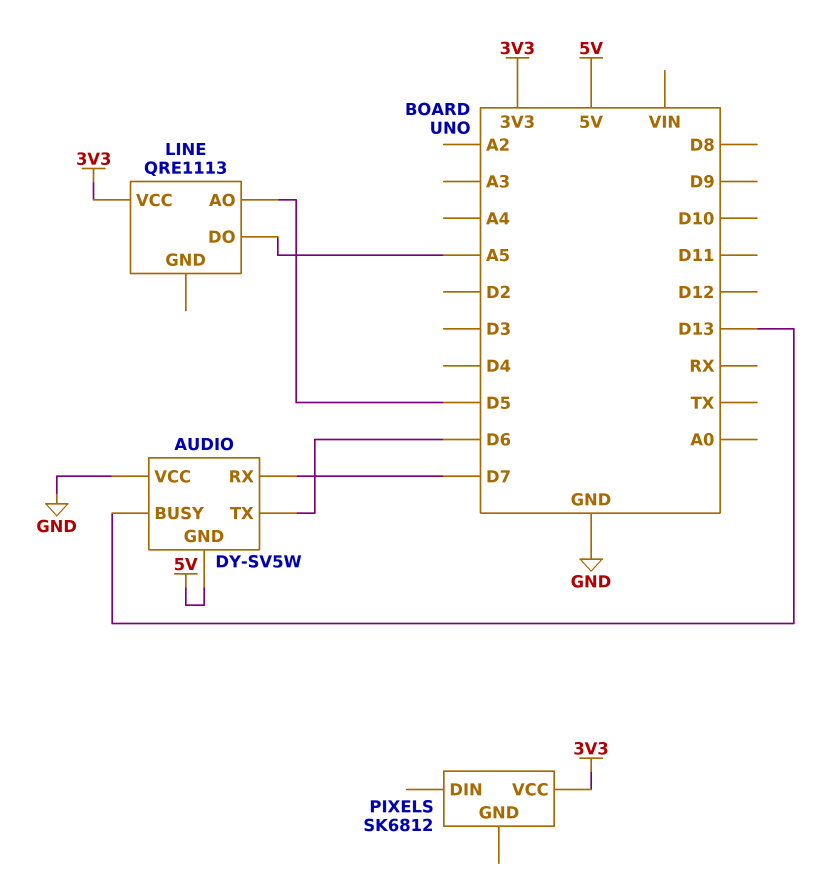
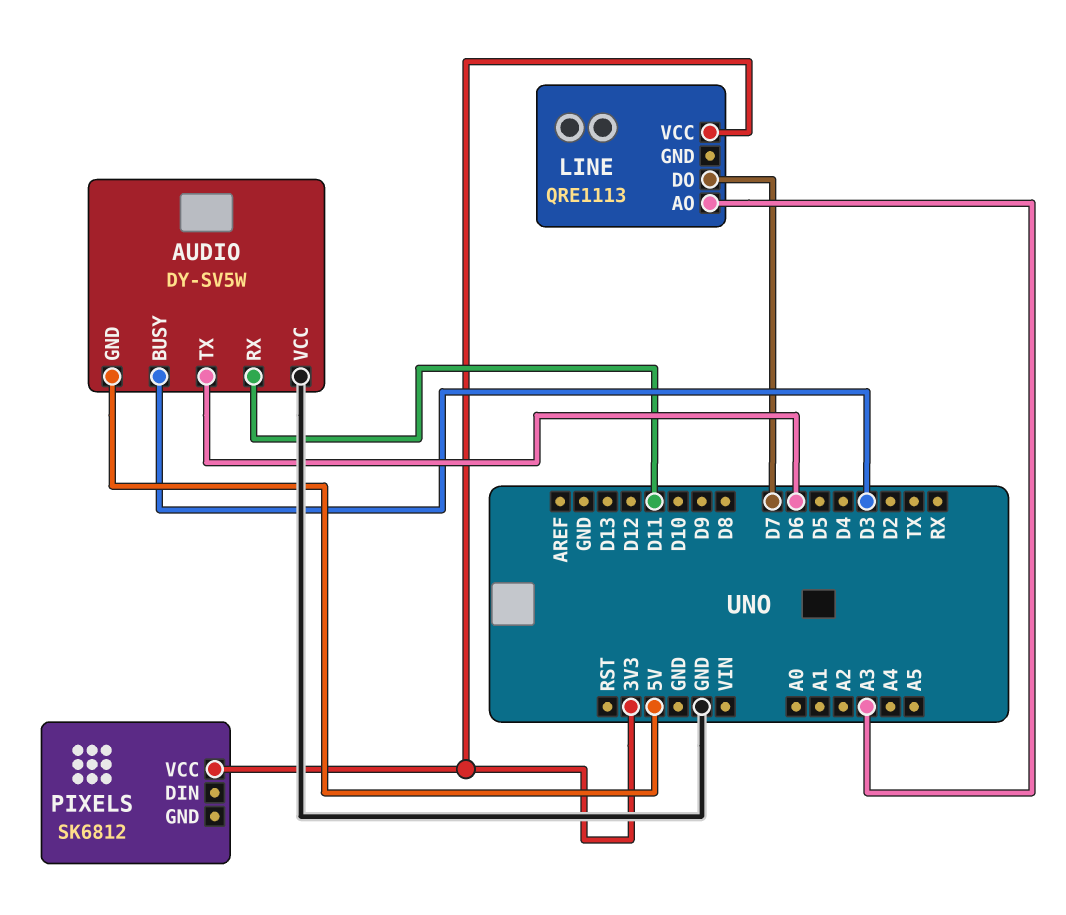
AUDIO pin BUSY: D13 -> D3
AUDIO pin RX: D7 -> D11
LINE pin AO: D5 -> A3
LINE pin DO: A5 -> D7

